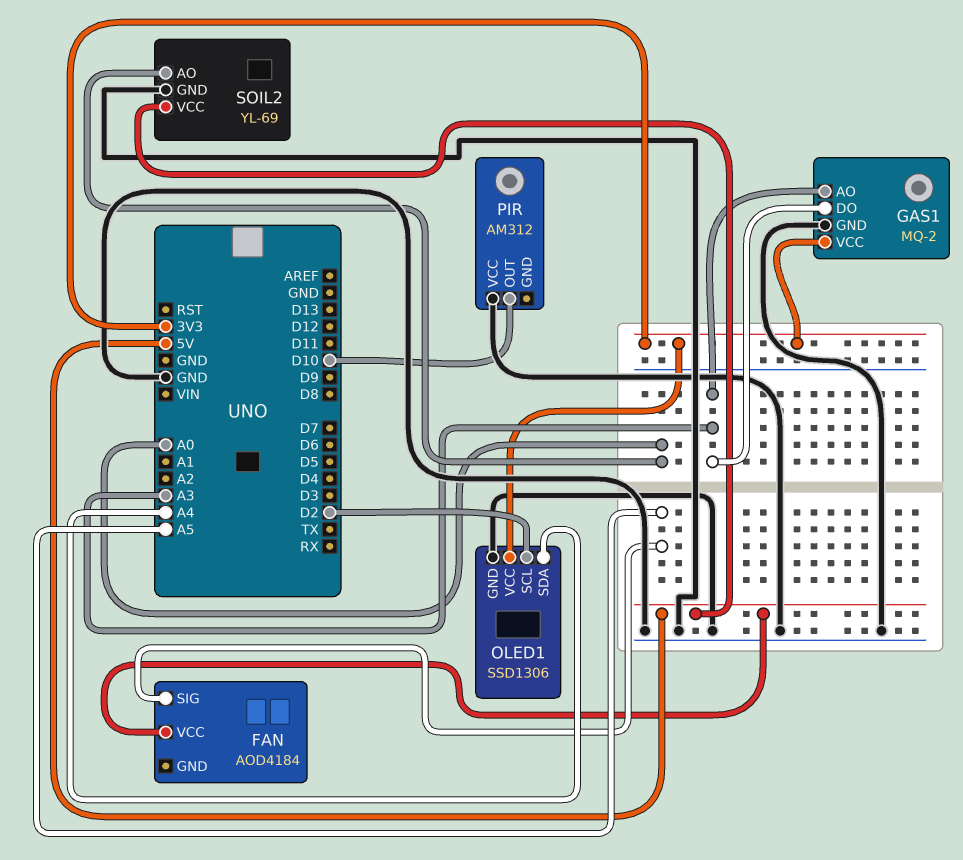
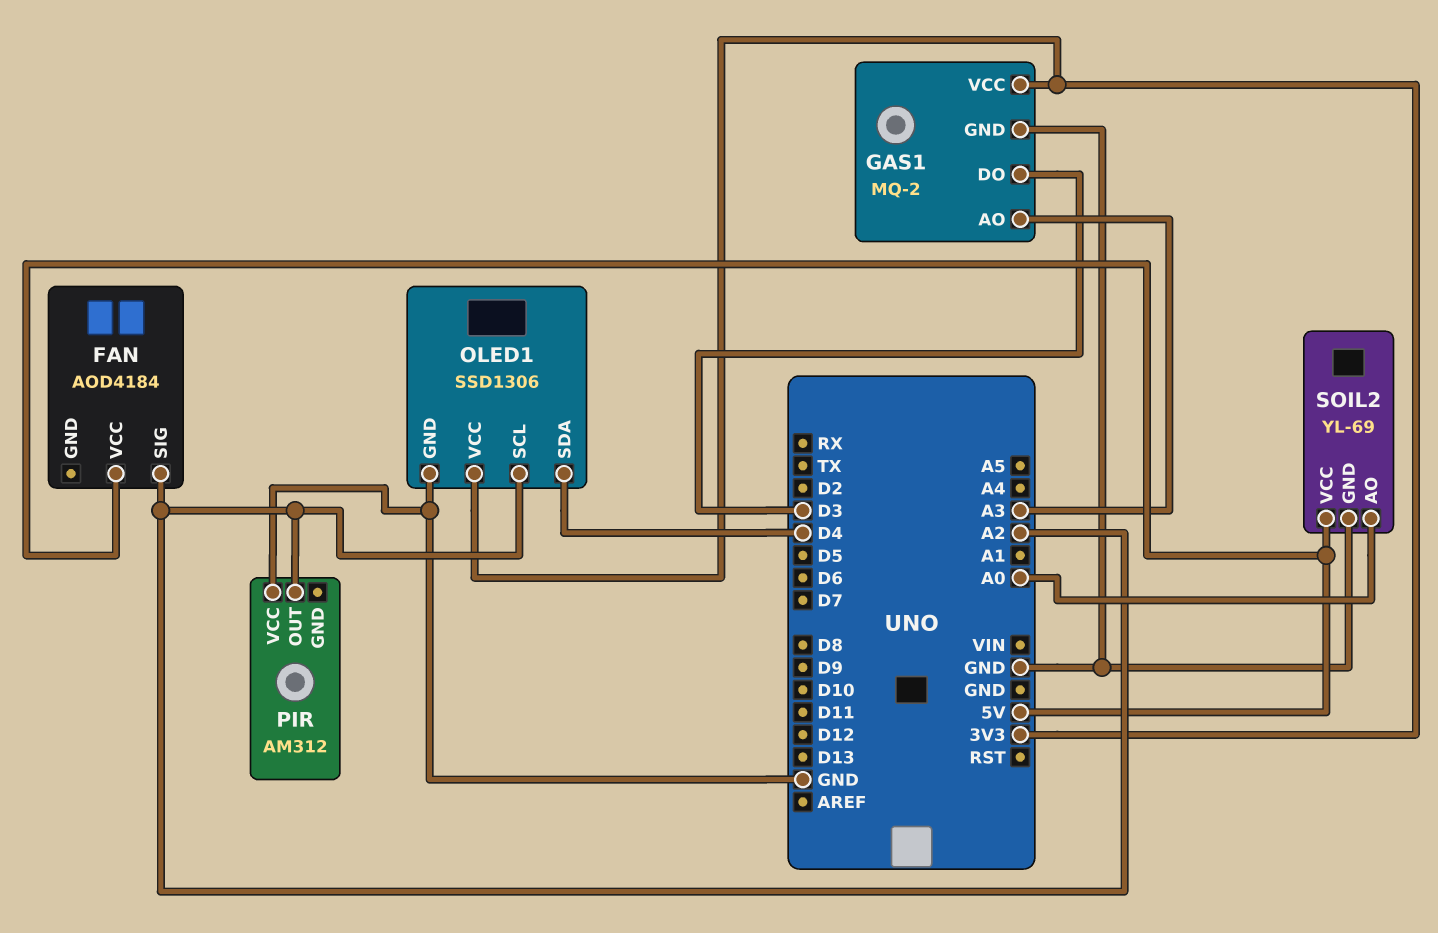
FAN pin SIG: A5 -> A2
GAS1 pin DO: A3 -> D3
OLED1 pin SCL: D2 -> A2
OLED1 pin SDA: A4 -> D4
PIR pin OUT: D10 -> A2

